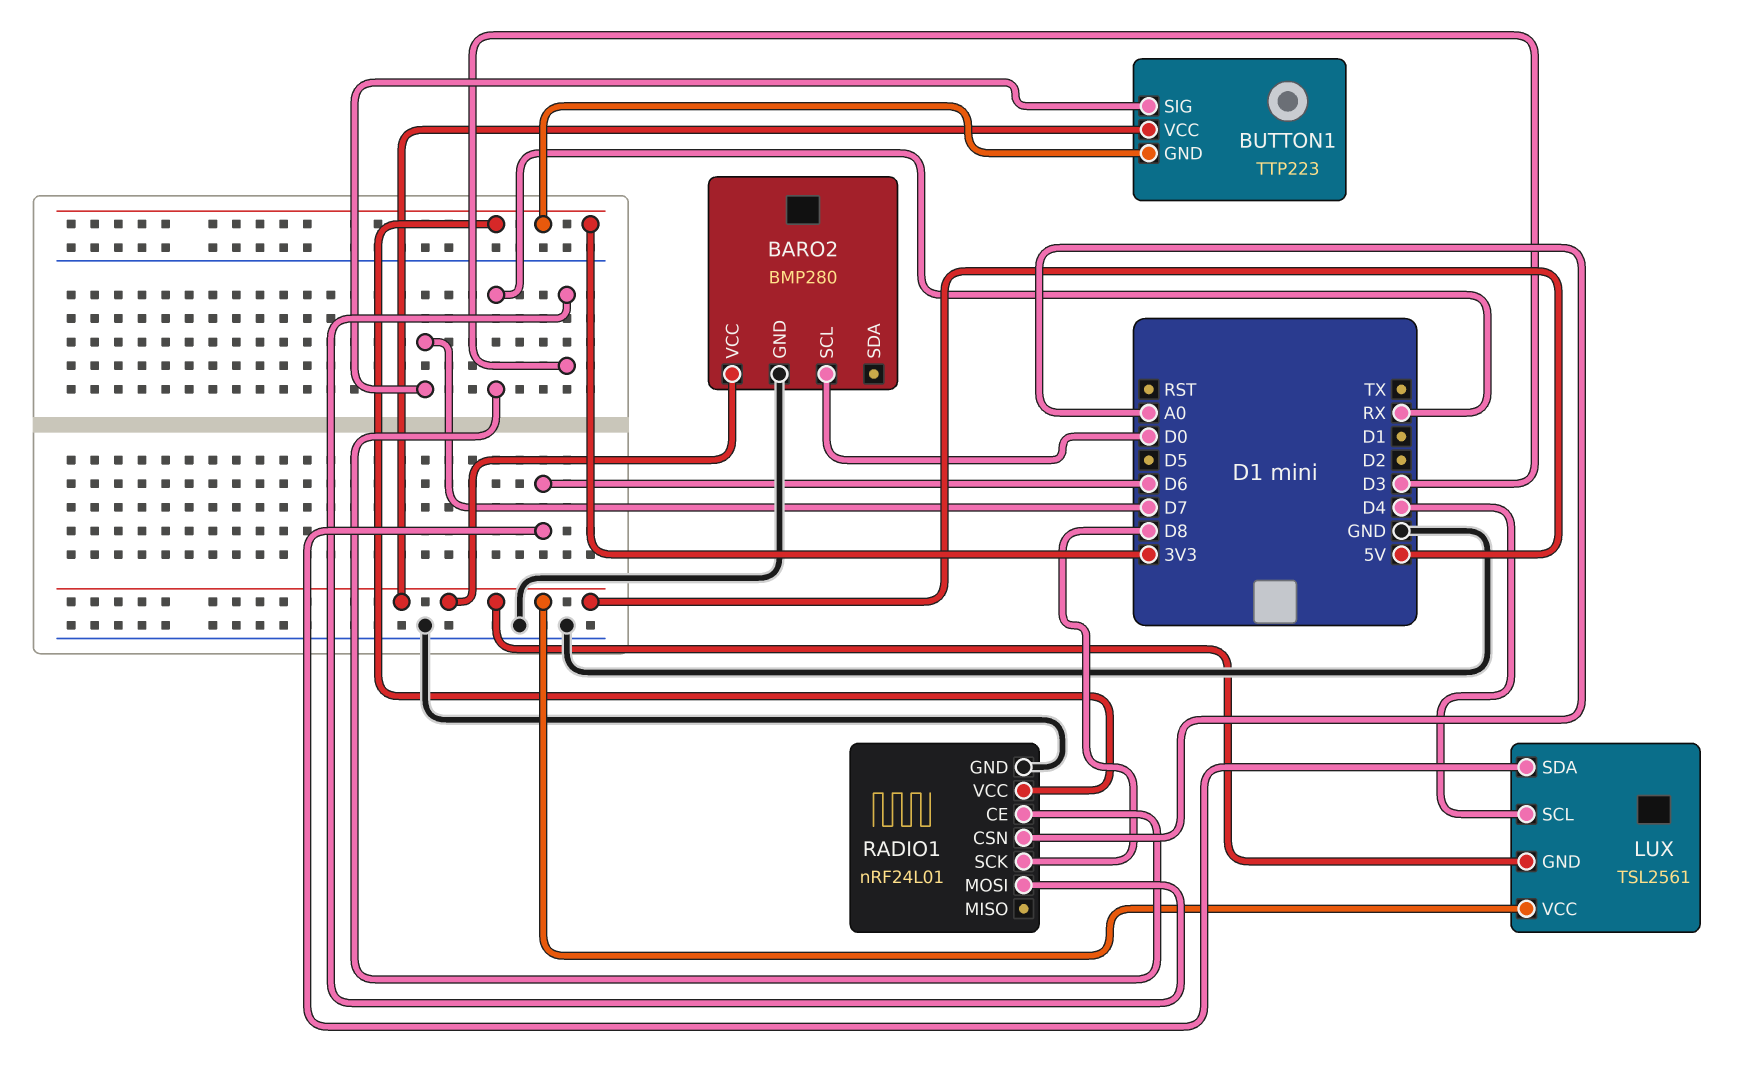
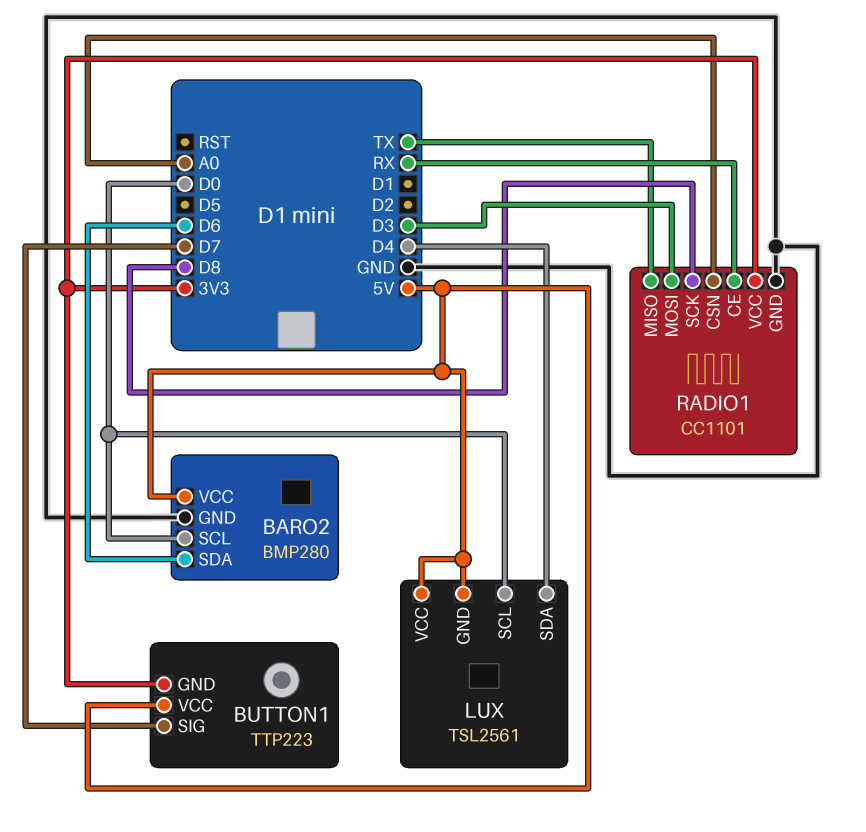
BARO2 pin SDA: none -> D6
LUX pin SCL: D4 -> D0
LUX pin SDA: D6 -> D4
RADIO1: nRF24L01 -> CC1101
RADIO1 pin MISO: none -> TX

